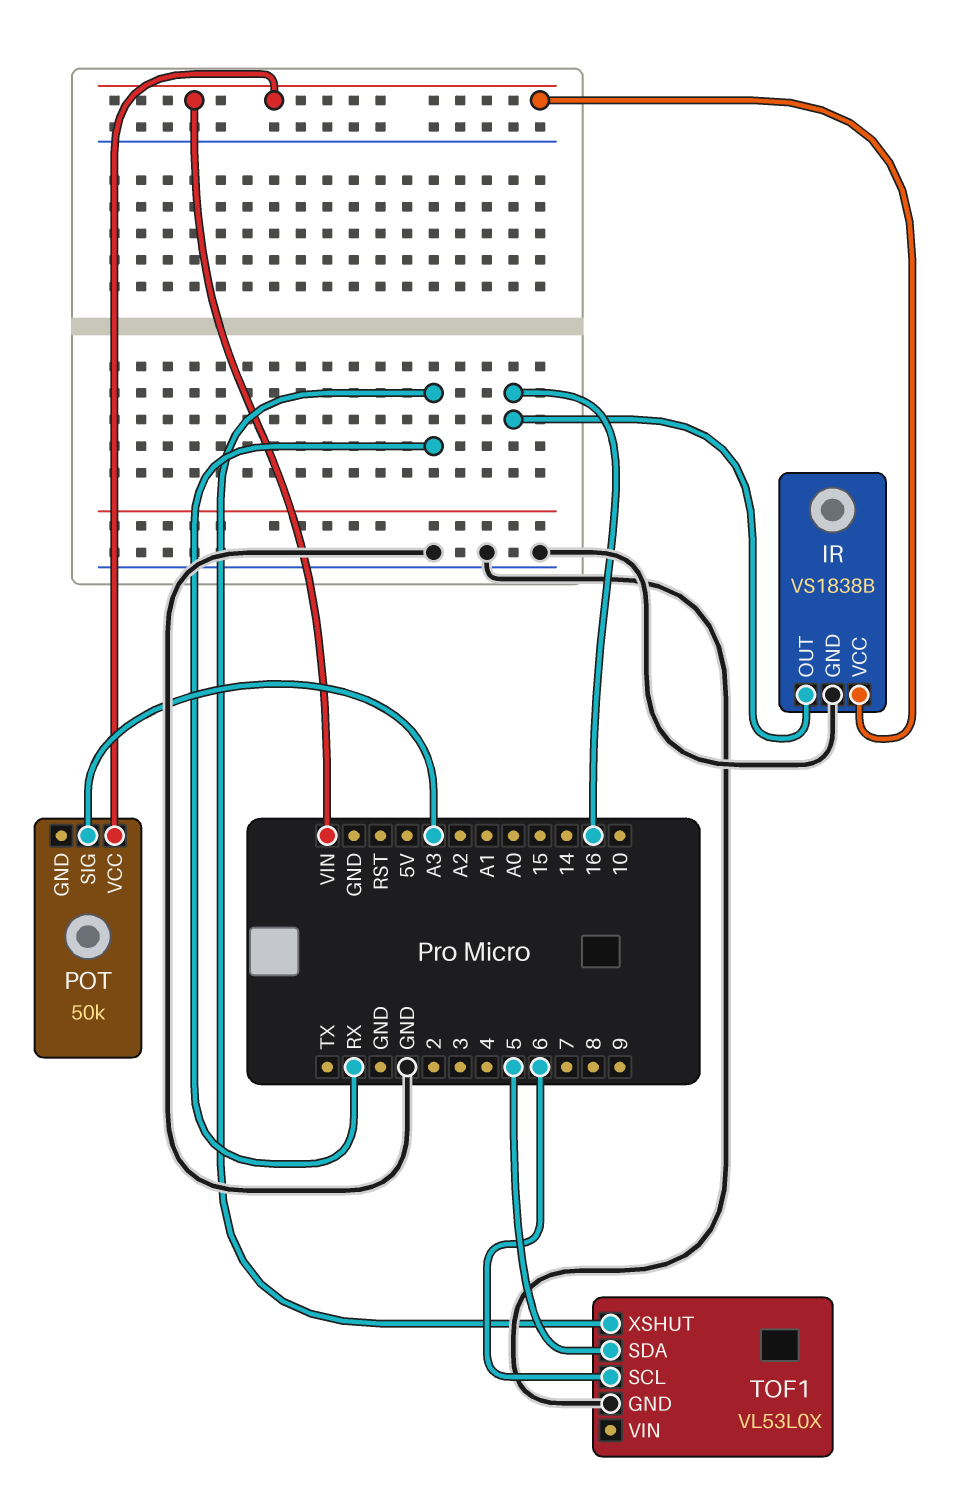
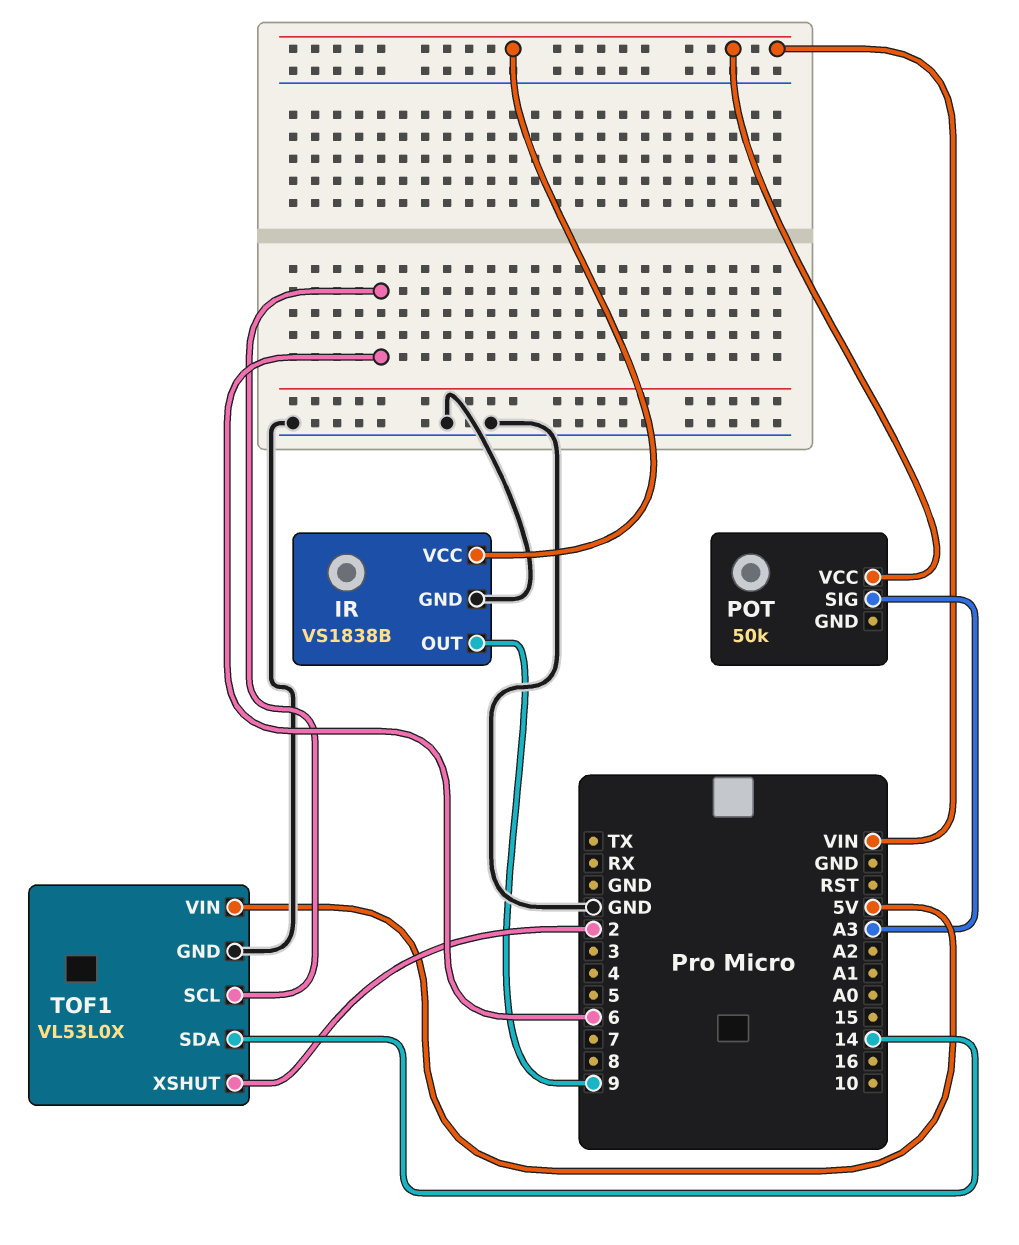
IR pin OUT: 16 -> 9
TOF1 pin SDA: 5 -> 14
TOF1 pin VIN: none -> 5V
TOF1 pin XSHUT: RX -> 2

